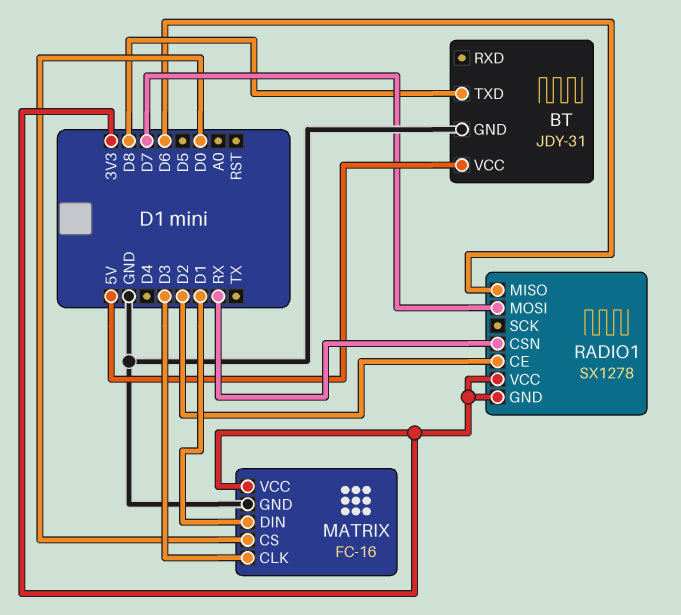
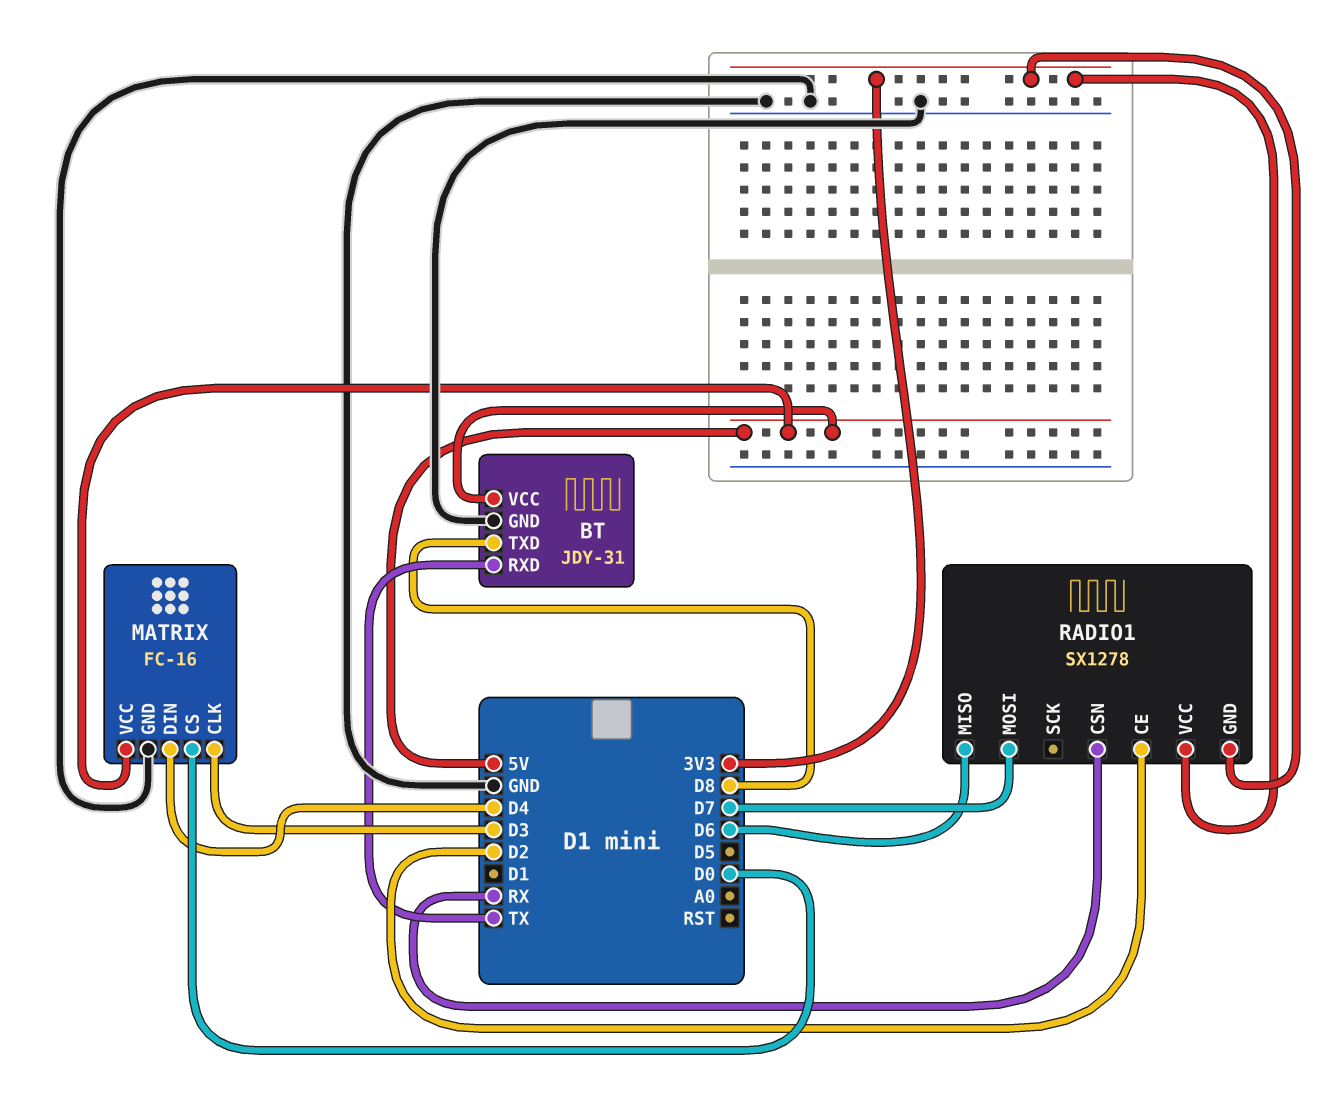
BT pin RXD: none -> TX
MATRIX pin DIN: D1 -> D4
MATRIX pin VCC: 3V3 -> 5V

